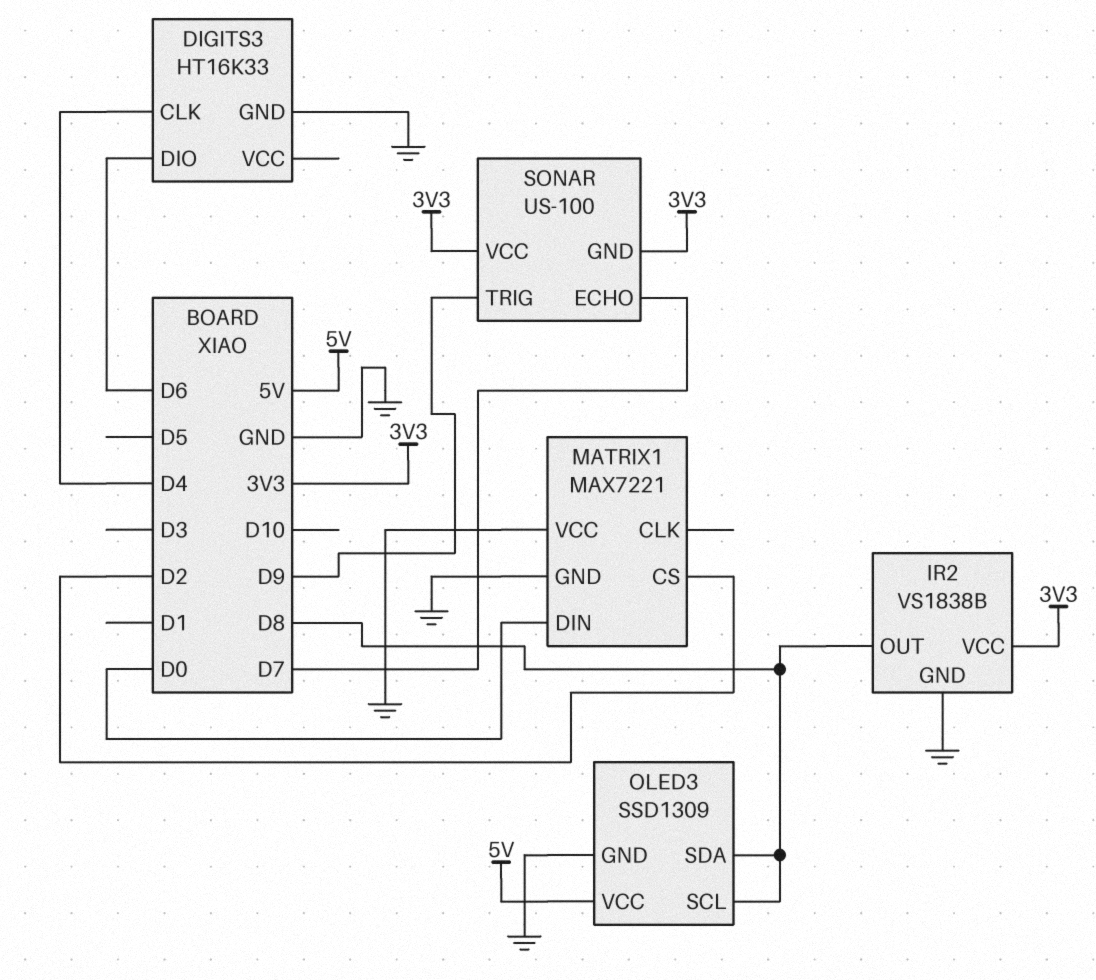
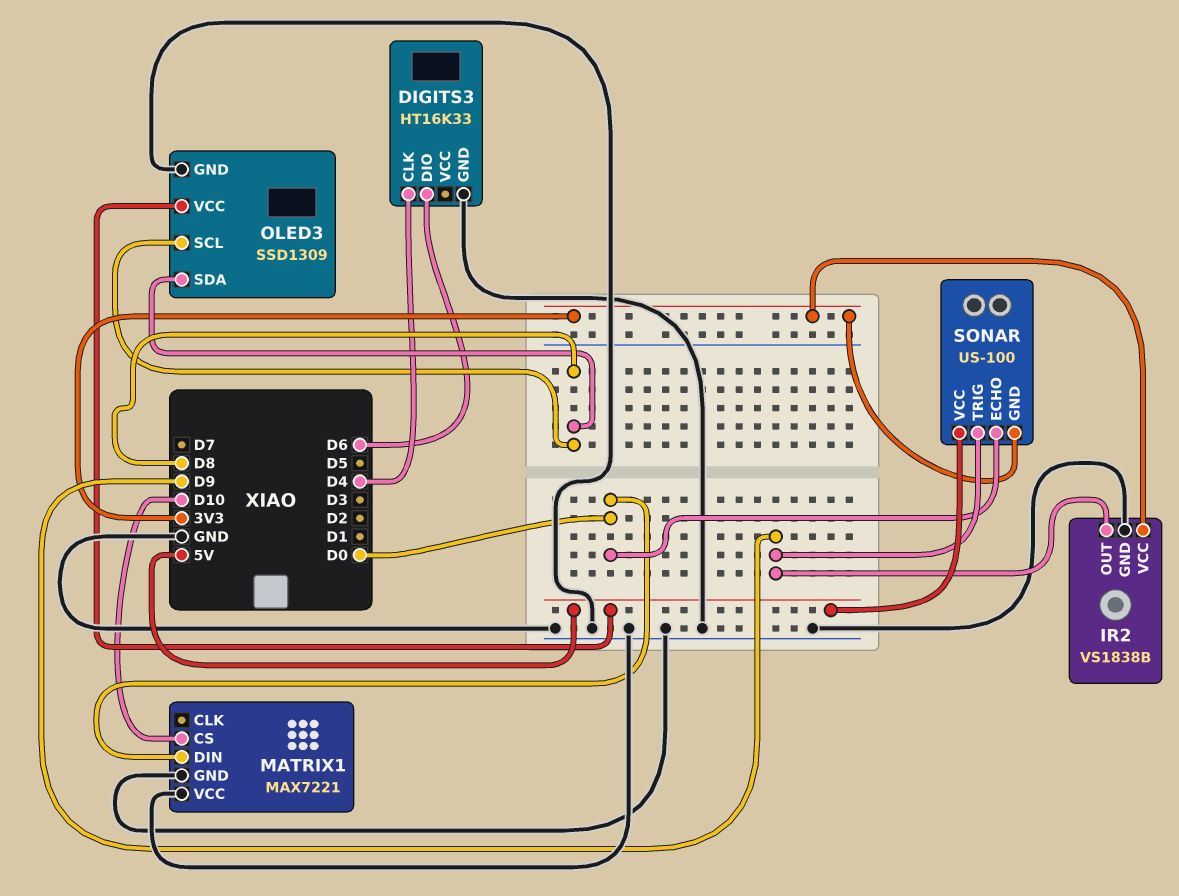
IR2 pin OUT: D8 -> D9
MATRIX1 pin CS: D2 -> D10
SONAR pin ECHO: D7 -> D0
SONAR pin VCC: 3V3 -> 5V

